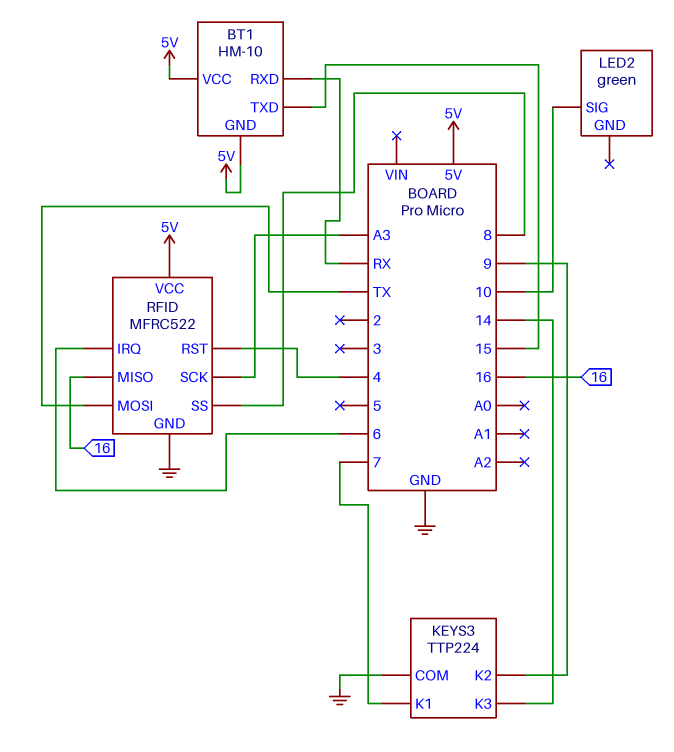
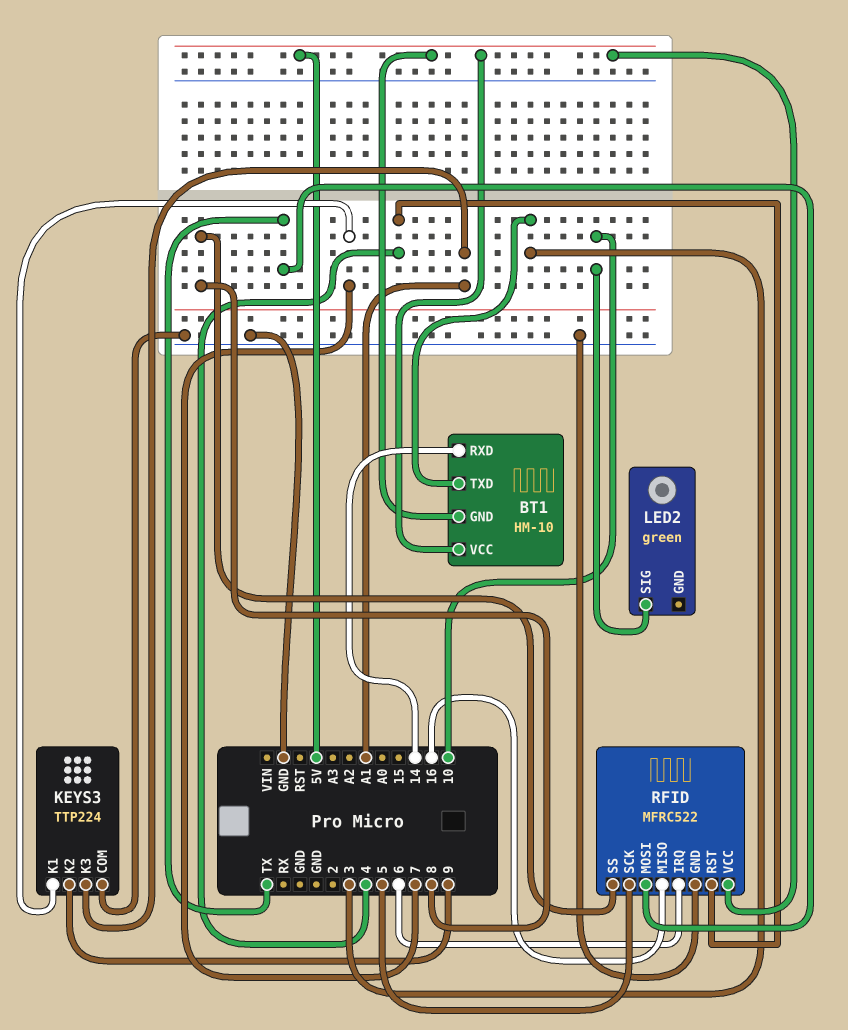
BT1 pin RXD: RX -> 14
BT1 pin TXD: 15 -> 3
KEYS3 pin K3: 14 -> A1
RFID pin SCK: A3 -> 5

